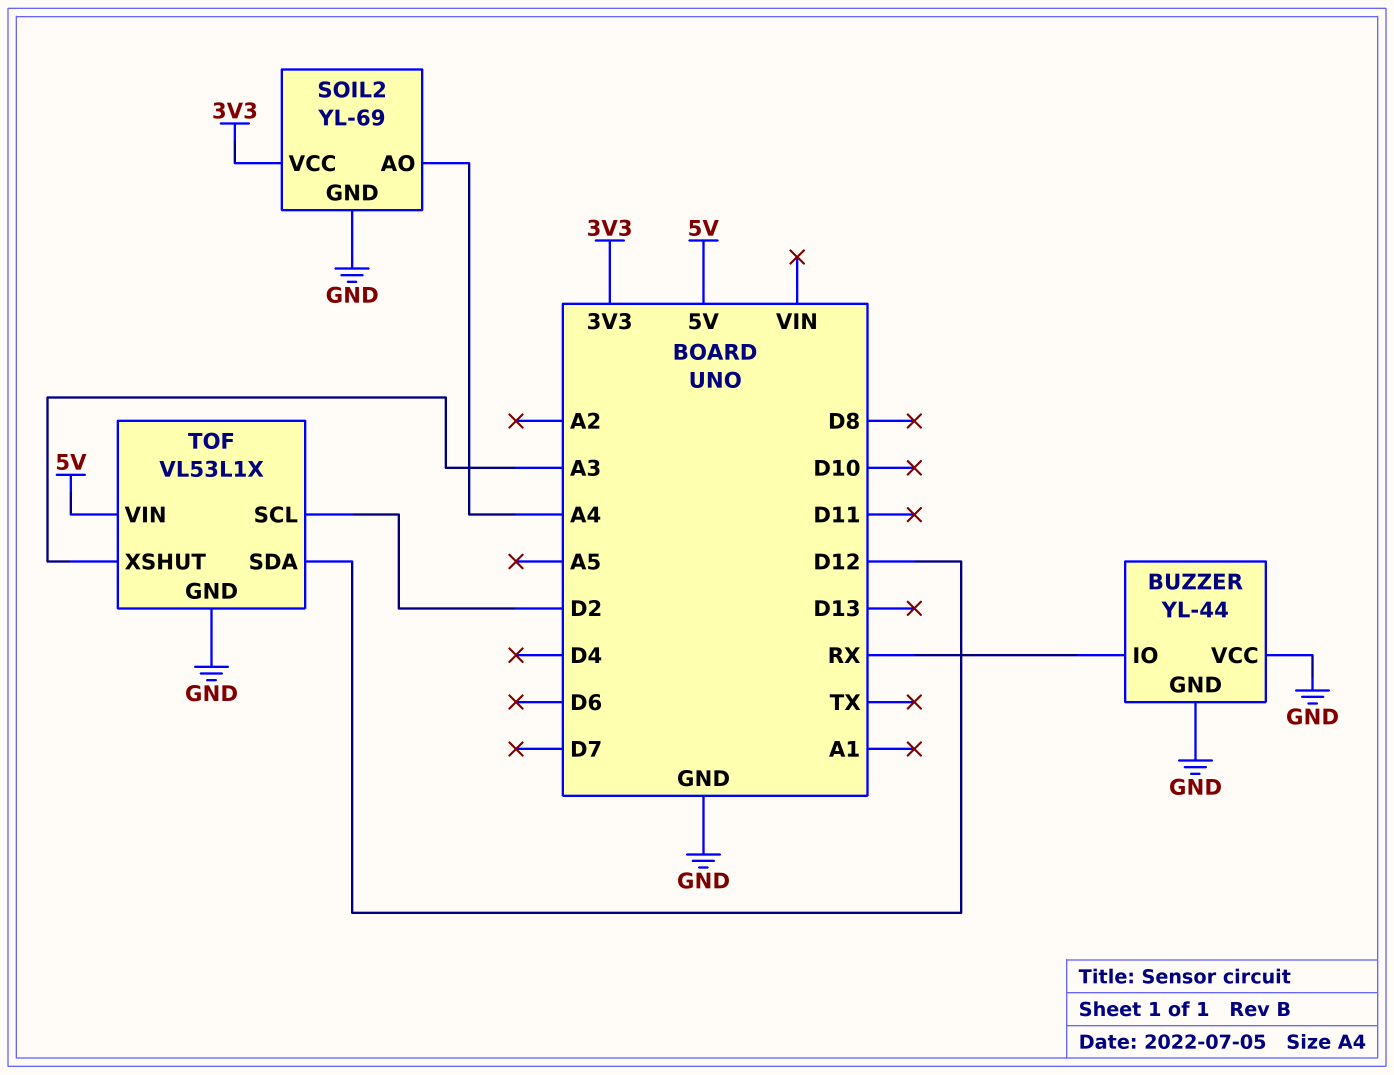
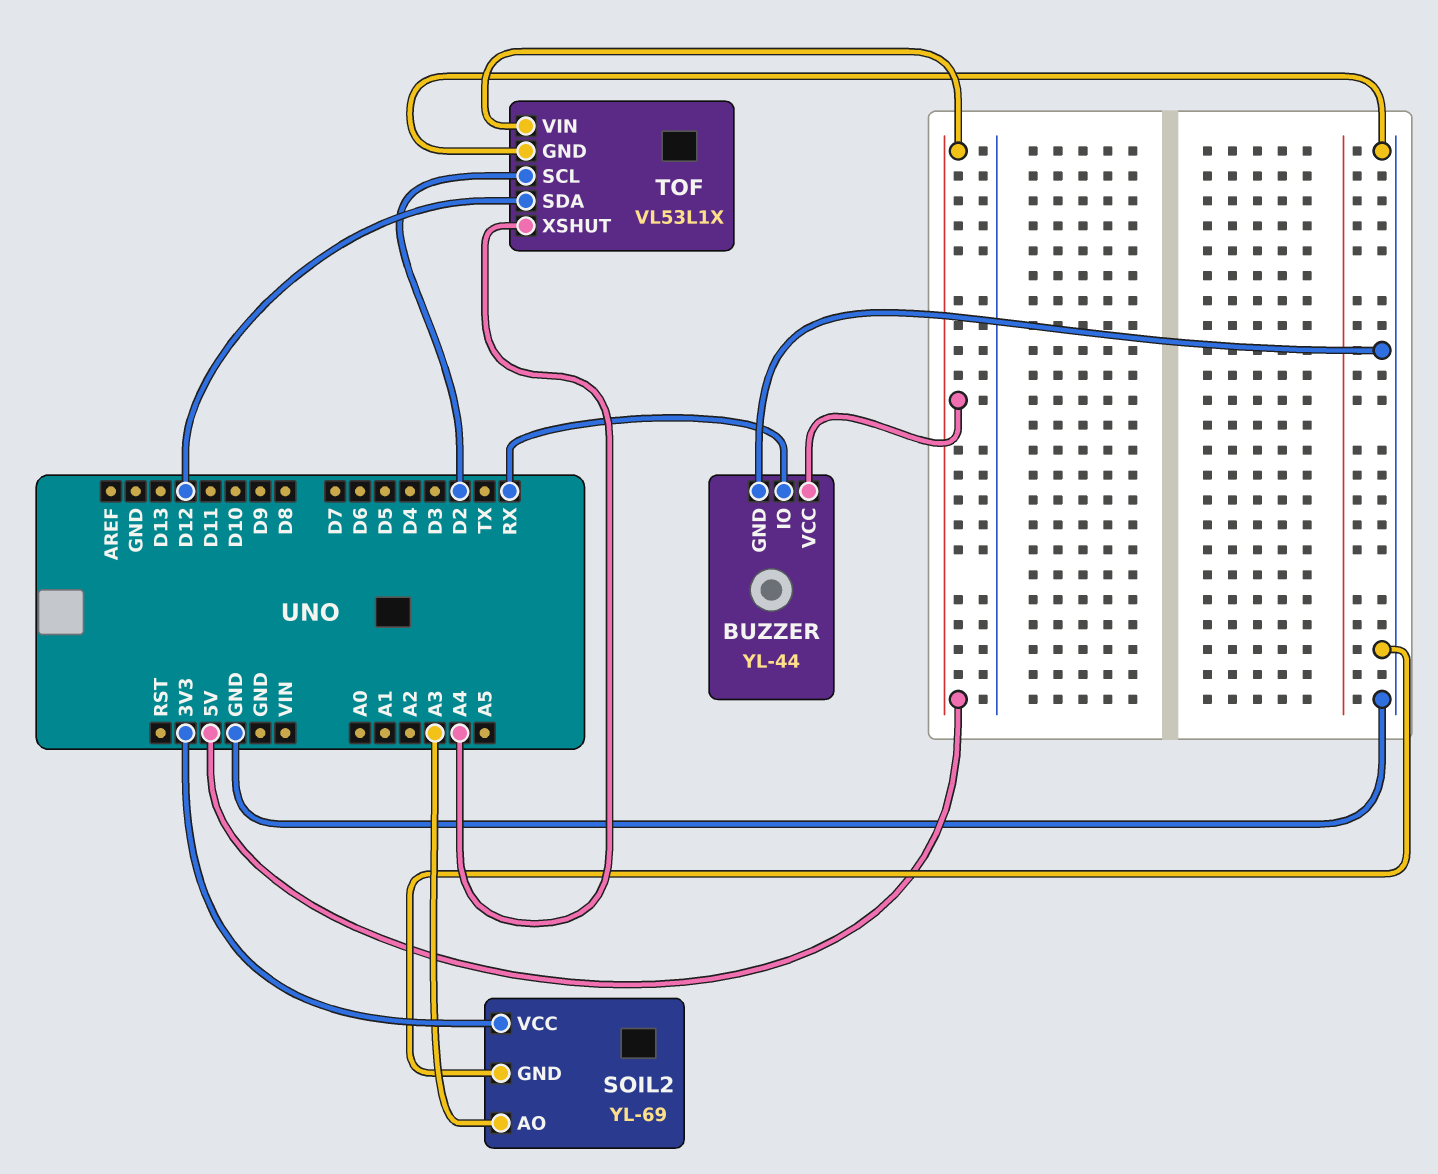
BUZZER pin VCC: GND -> 5V
SOIL2 pin AO: A4 -> A3
TOF pin XSHUT: A3 -> A4

